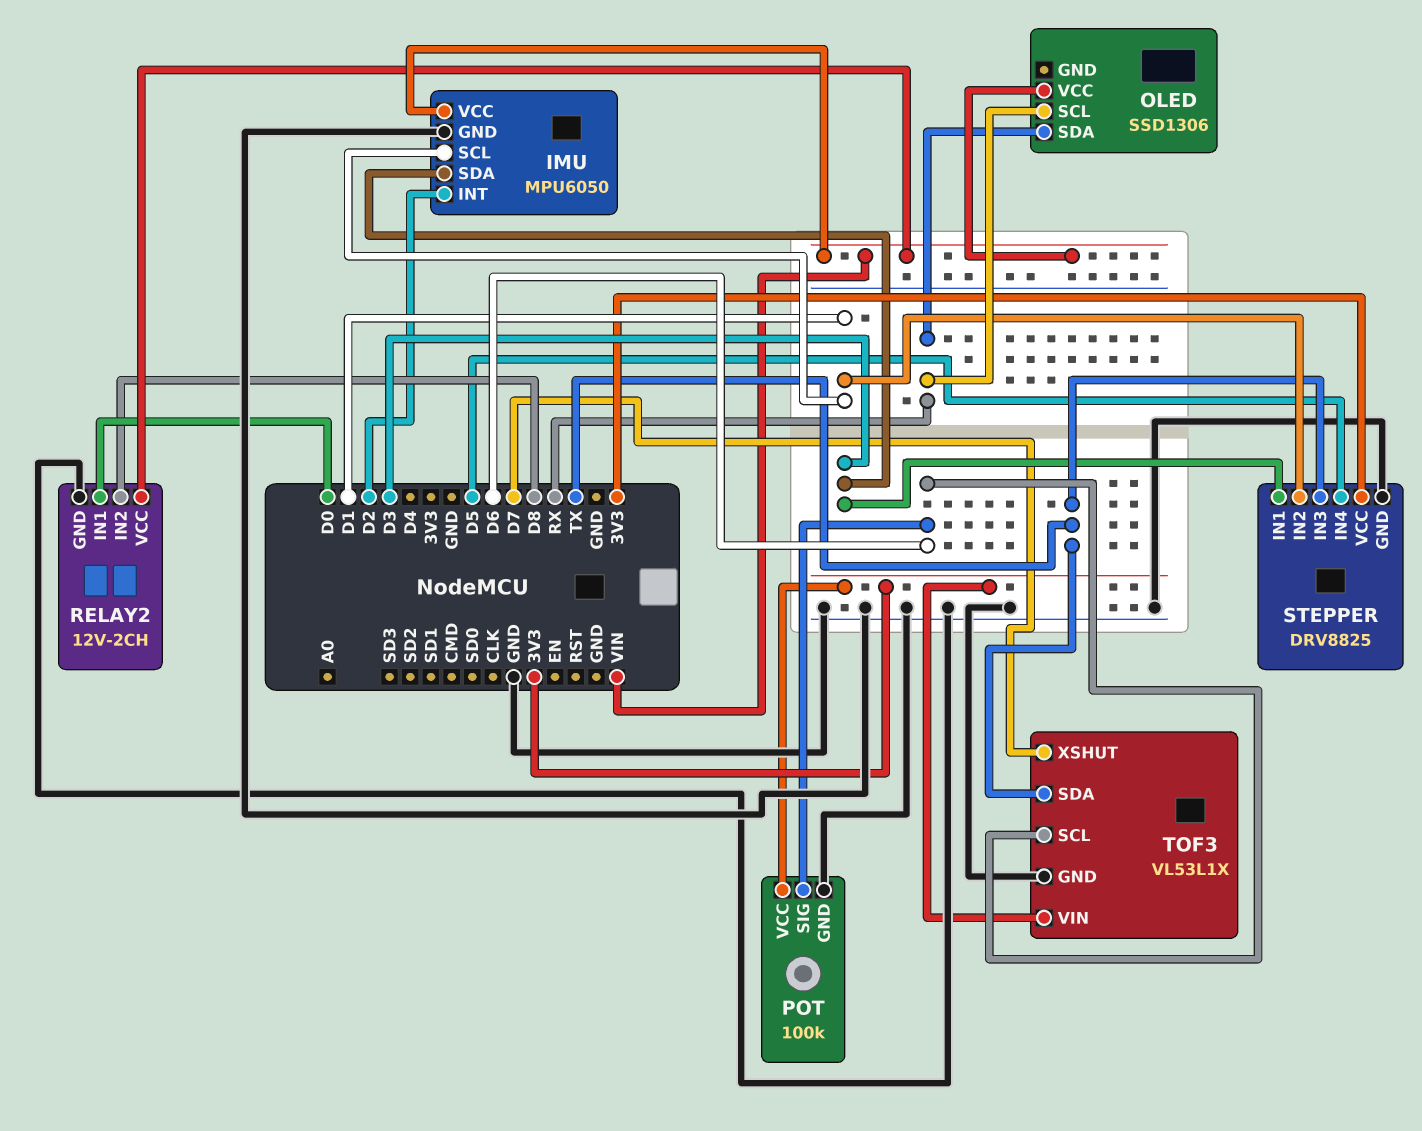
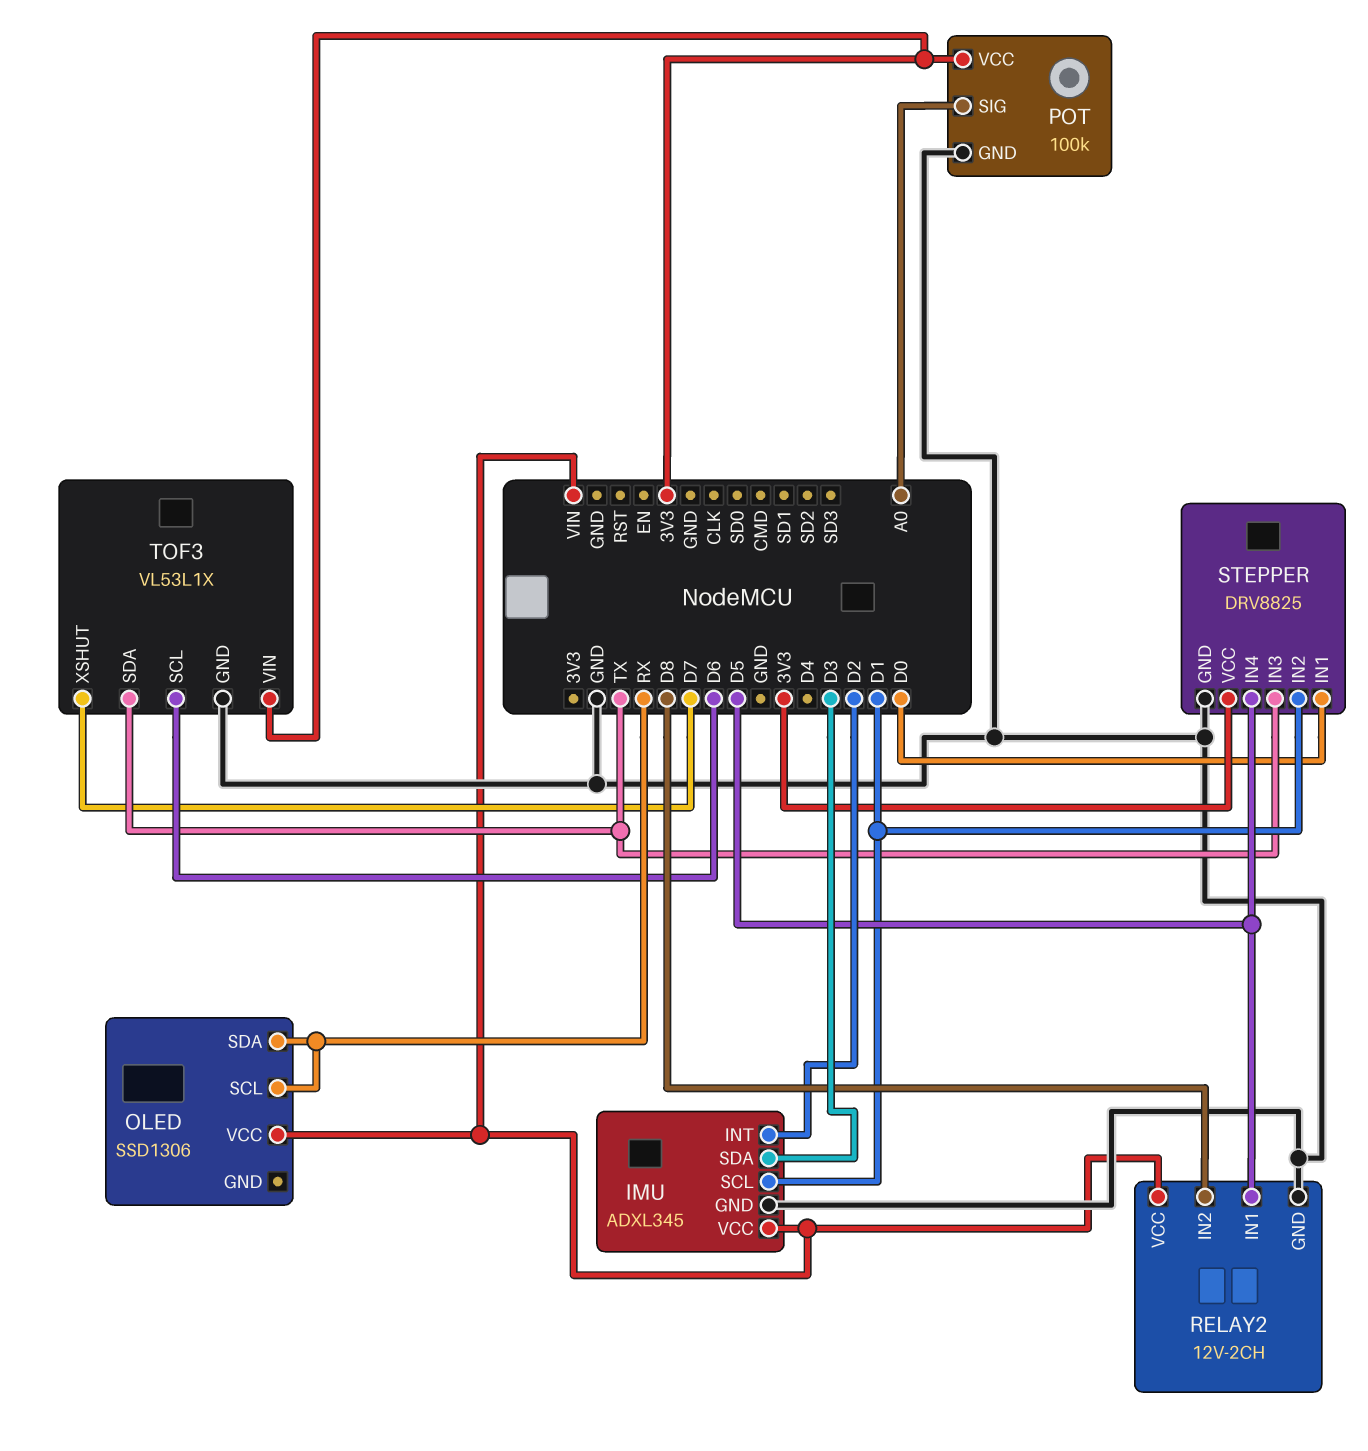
IMU: MPU6050 -> ADXL345
POT pin SIG: D6 -> A0
RELAY2 pin IN1: D0 -> D5
STEPPER pin IN1: D3 -> D0

